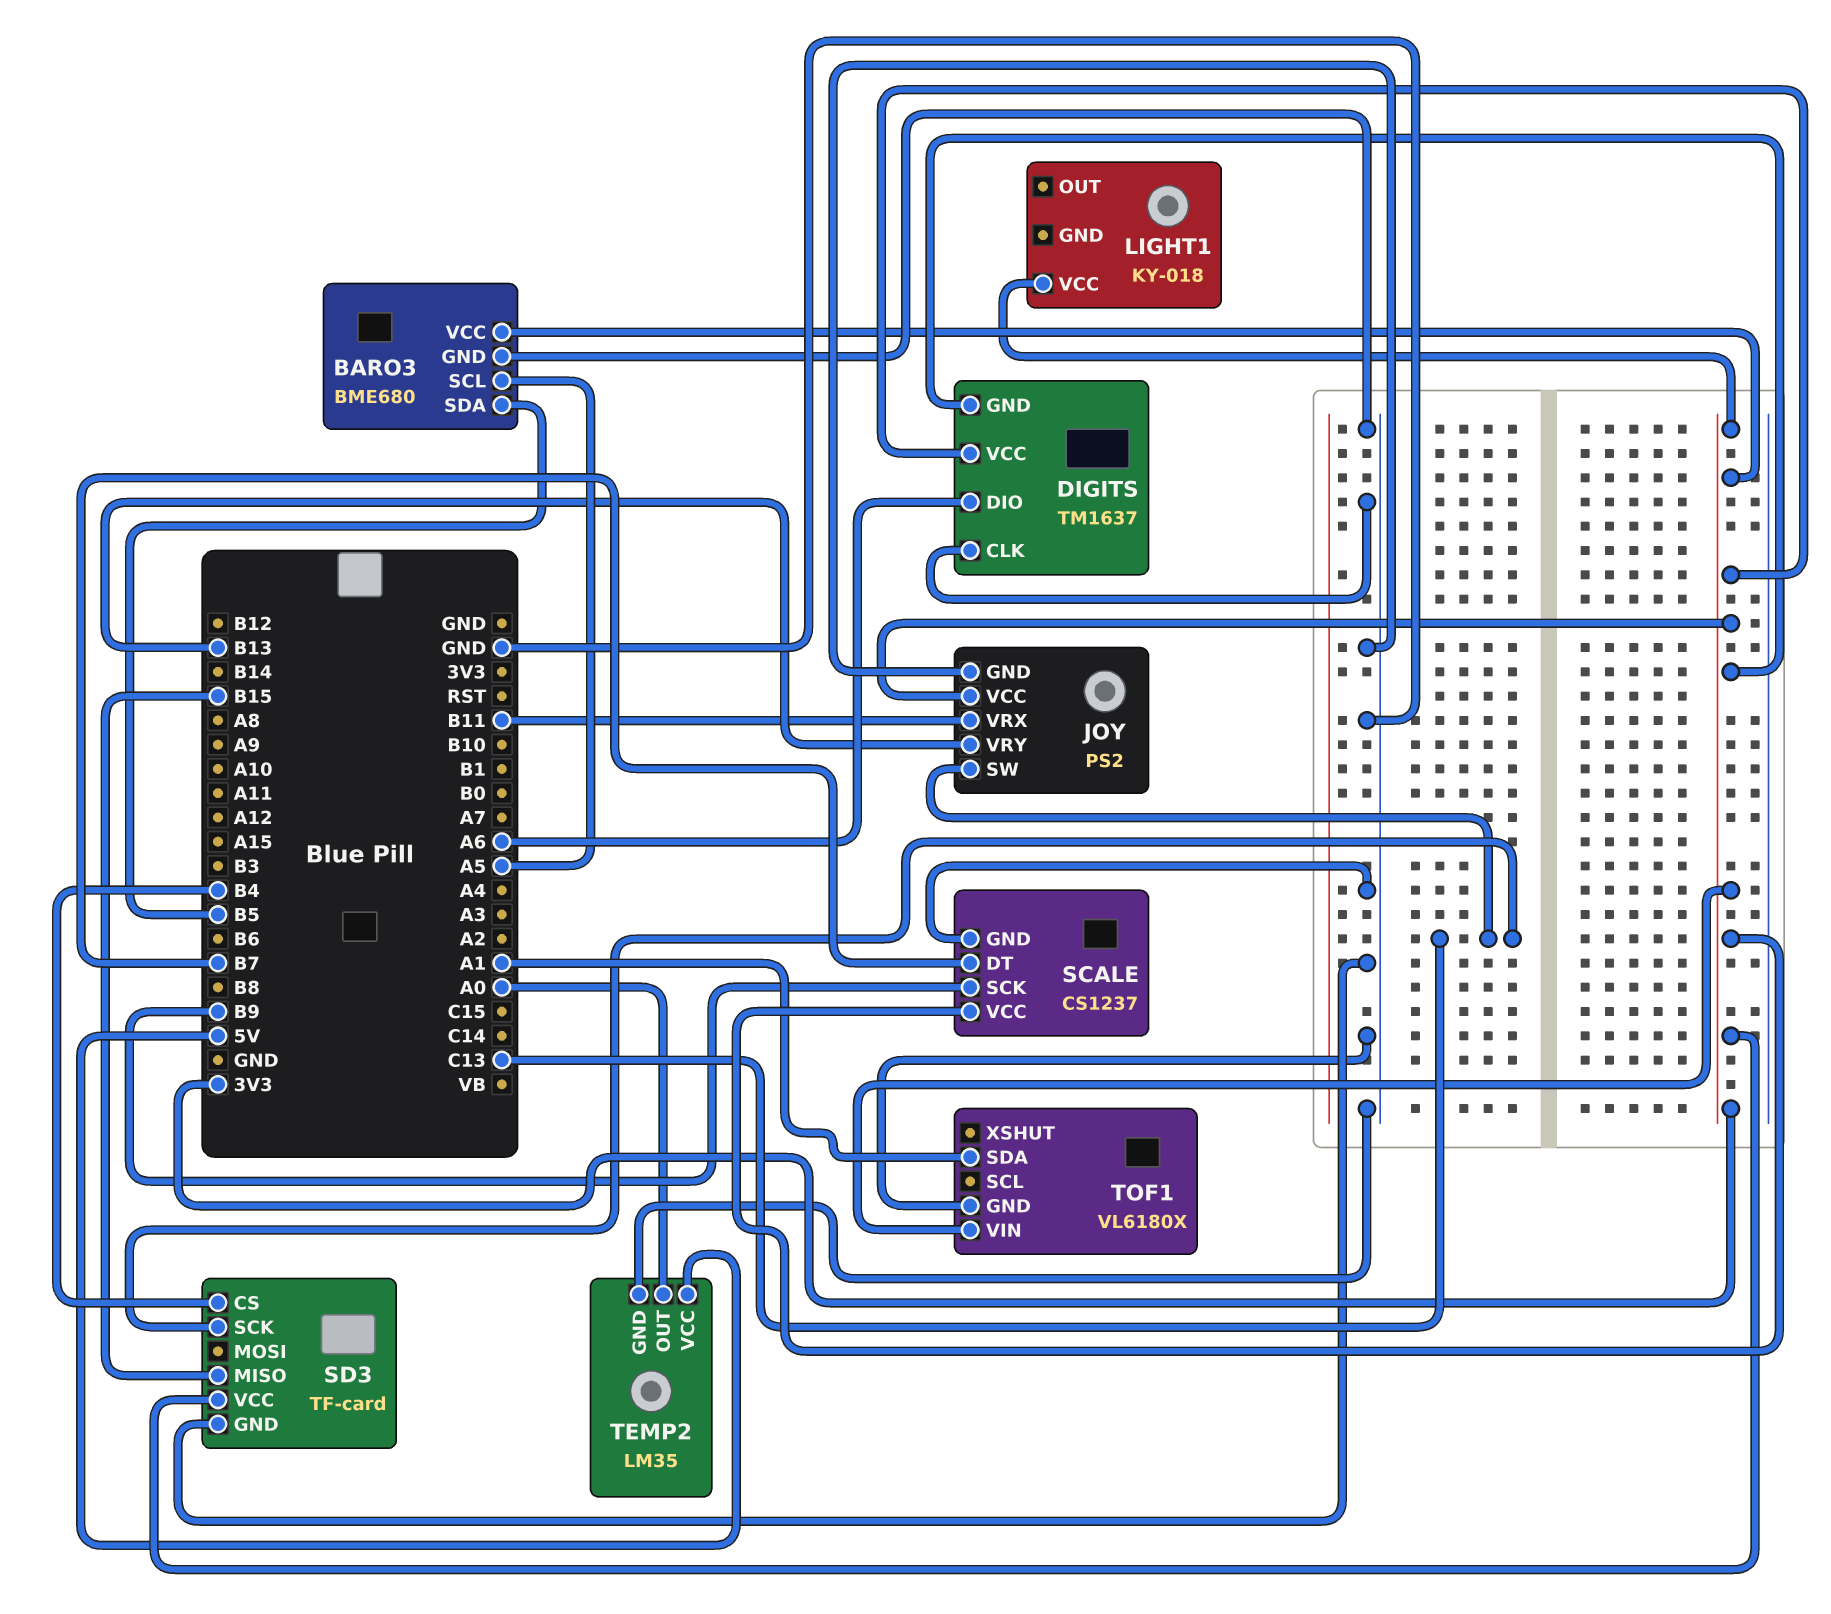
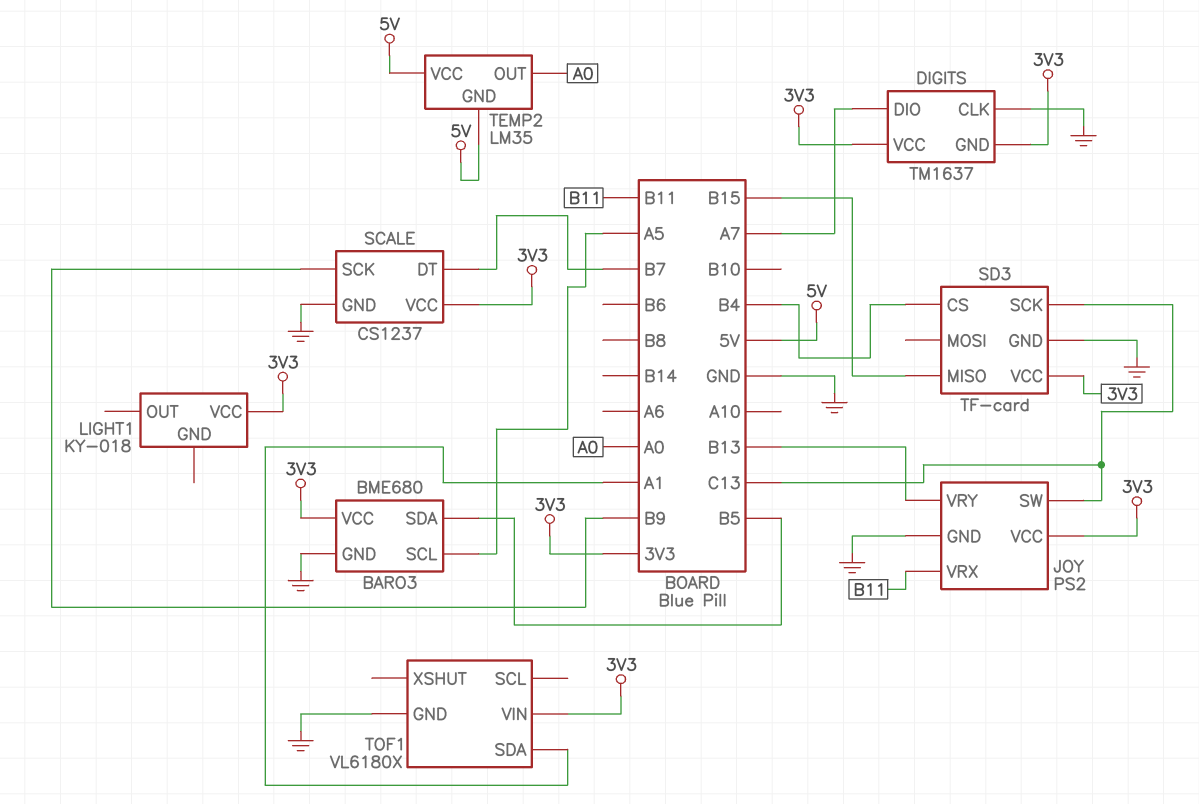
DIGITS pin DIO: A6 -> A7
TEMP2 pin GND: GND -> 5V

